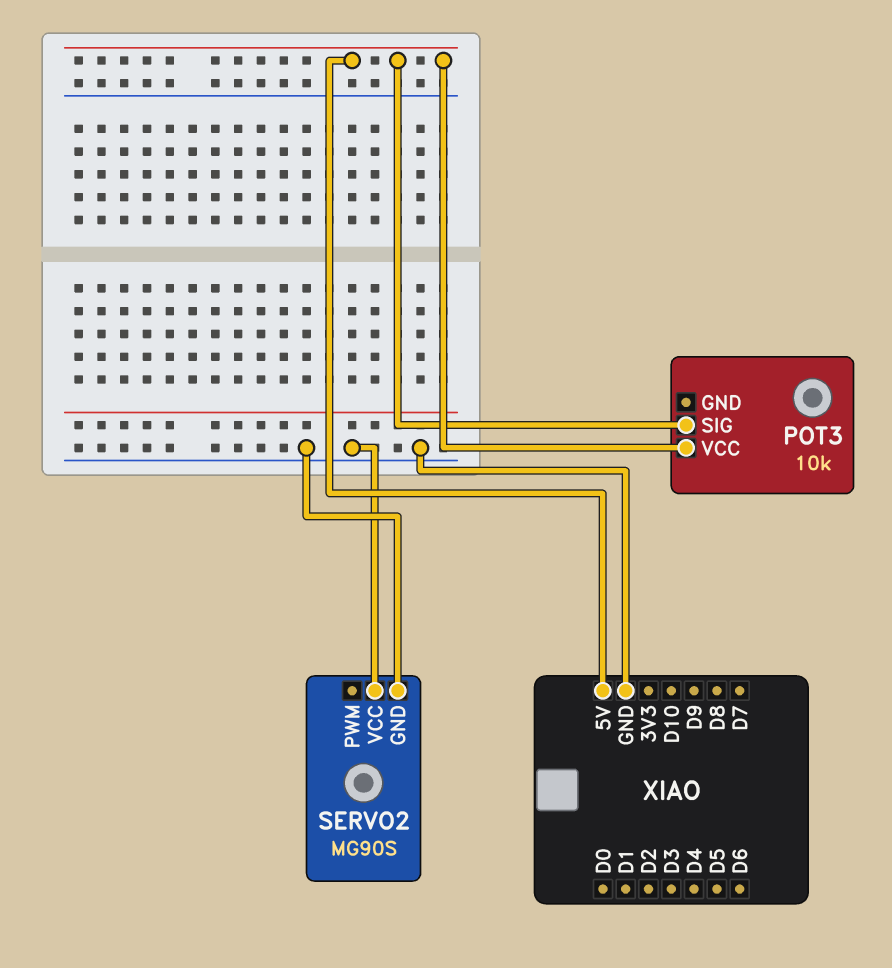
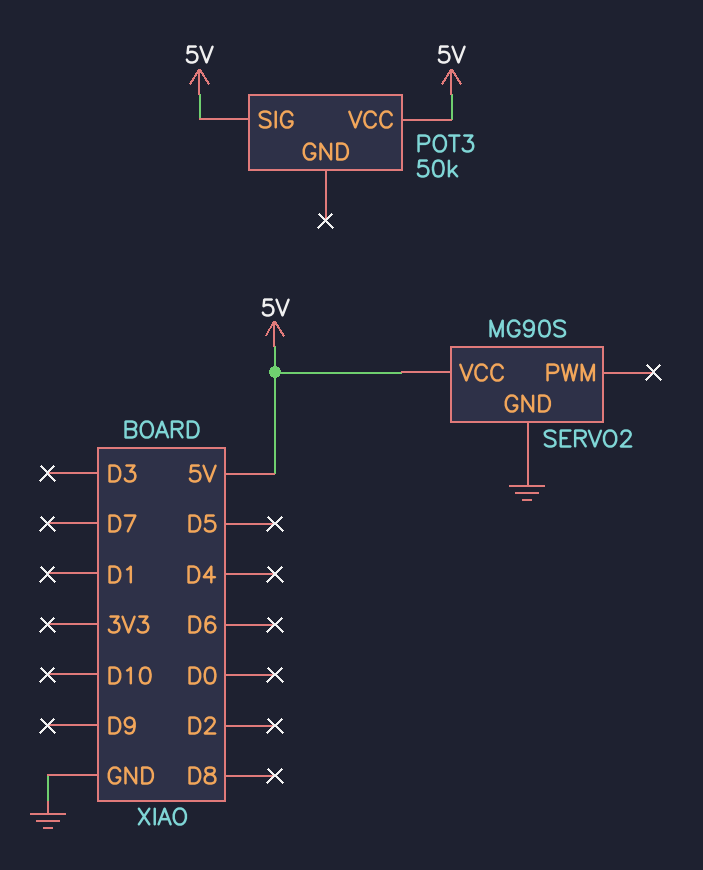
POT3: 10k -> 50k
SERVO2 pin VCC: GND -> 5V

